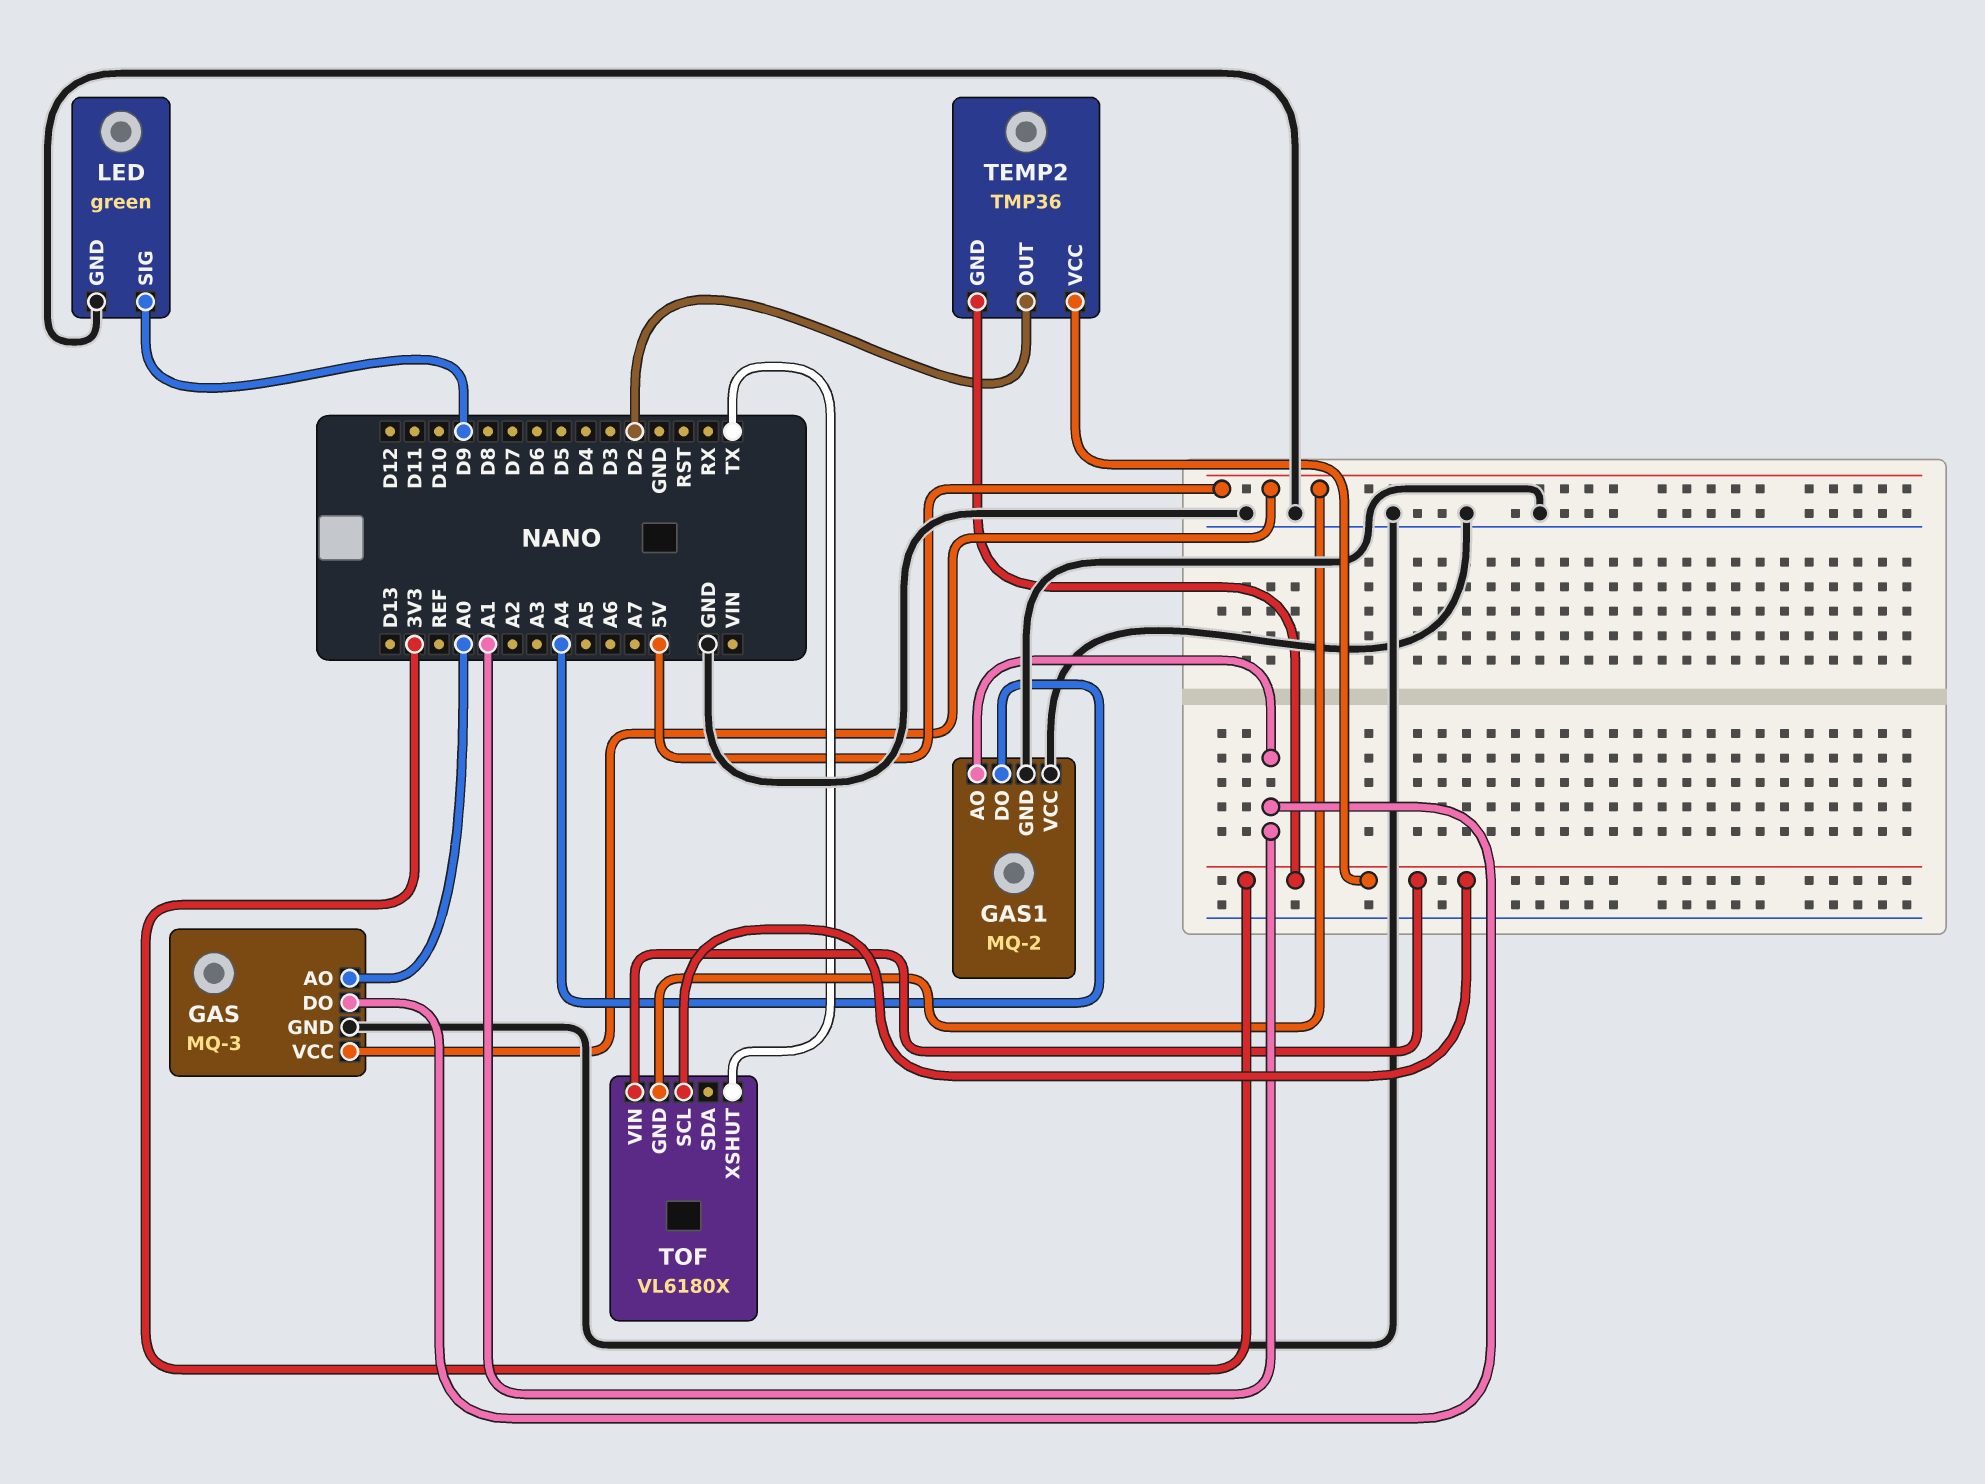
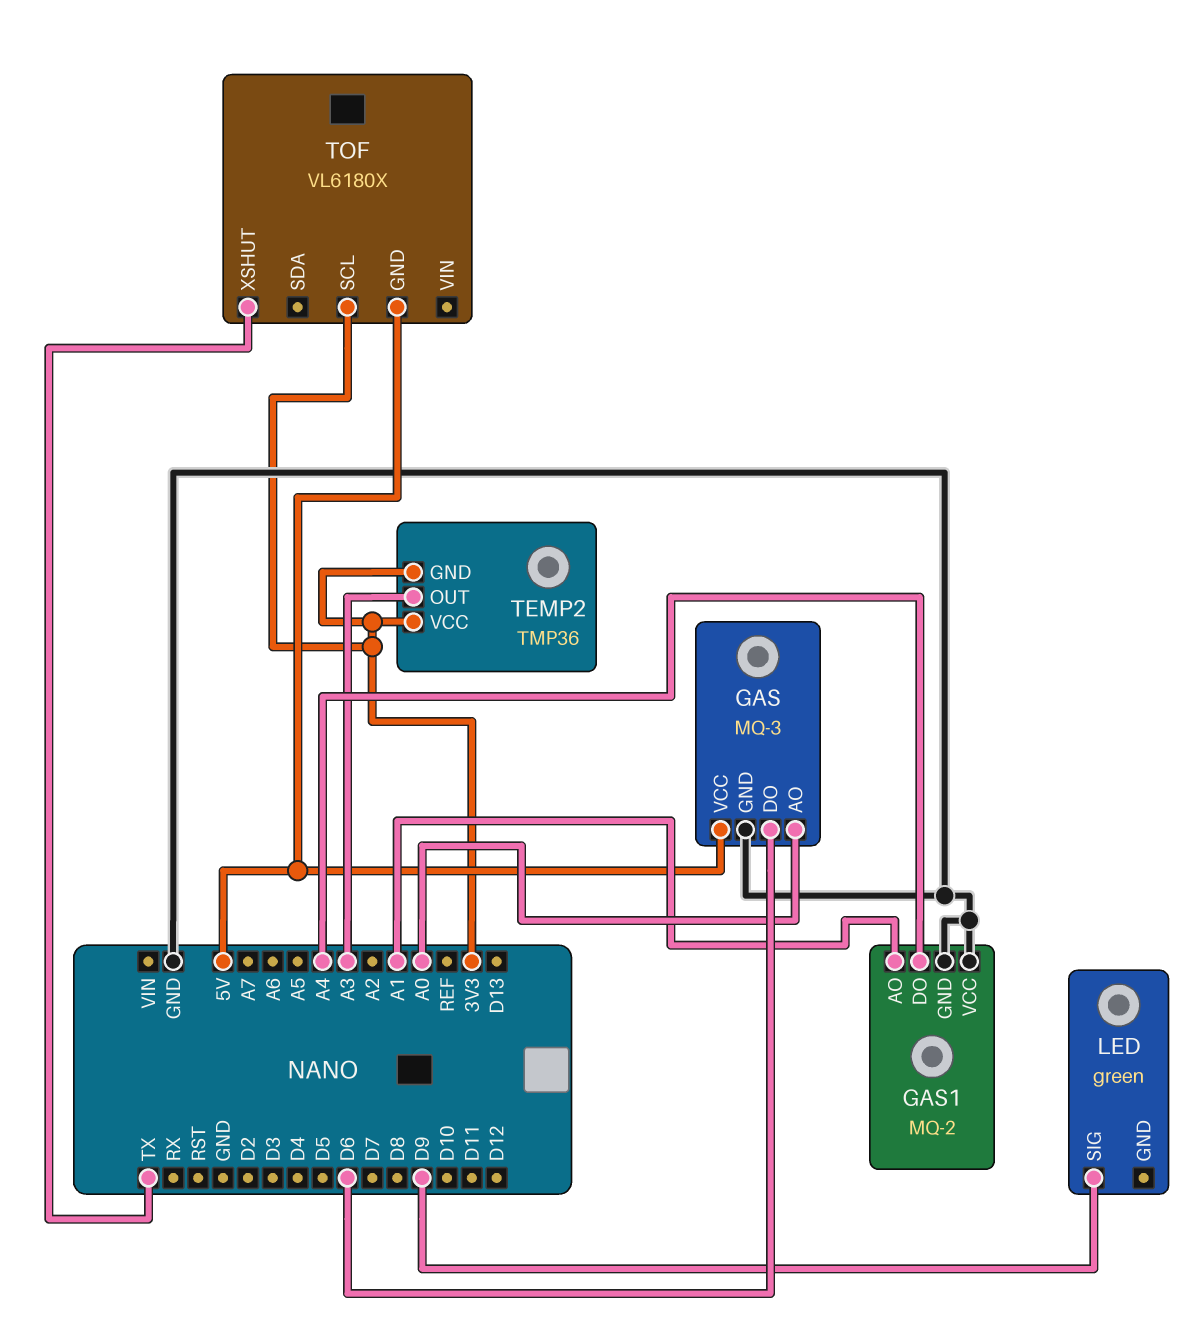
GAS pin DO: A1 -> D6
LED pin GND: GND -> none
TEMP2 pin OUT: D2 -> A3
TOF pin VIN: 3V3 -> none

